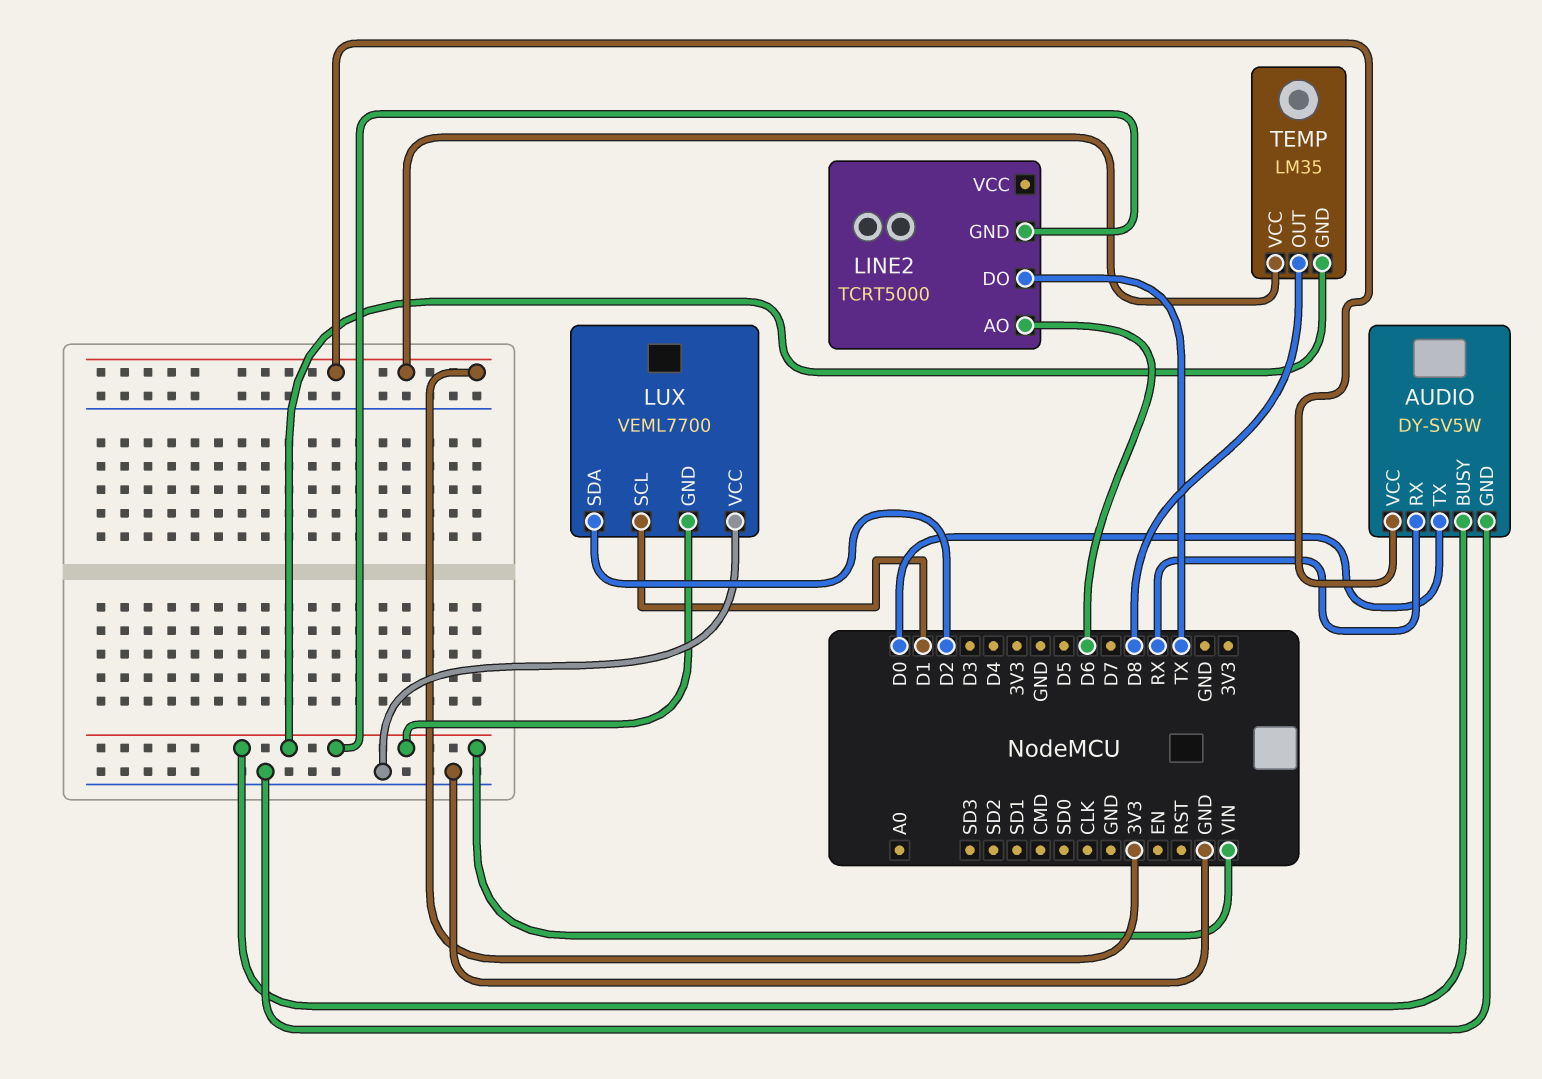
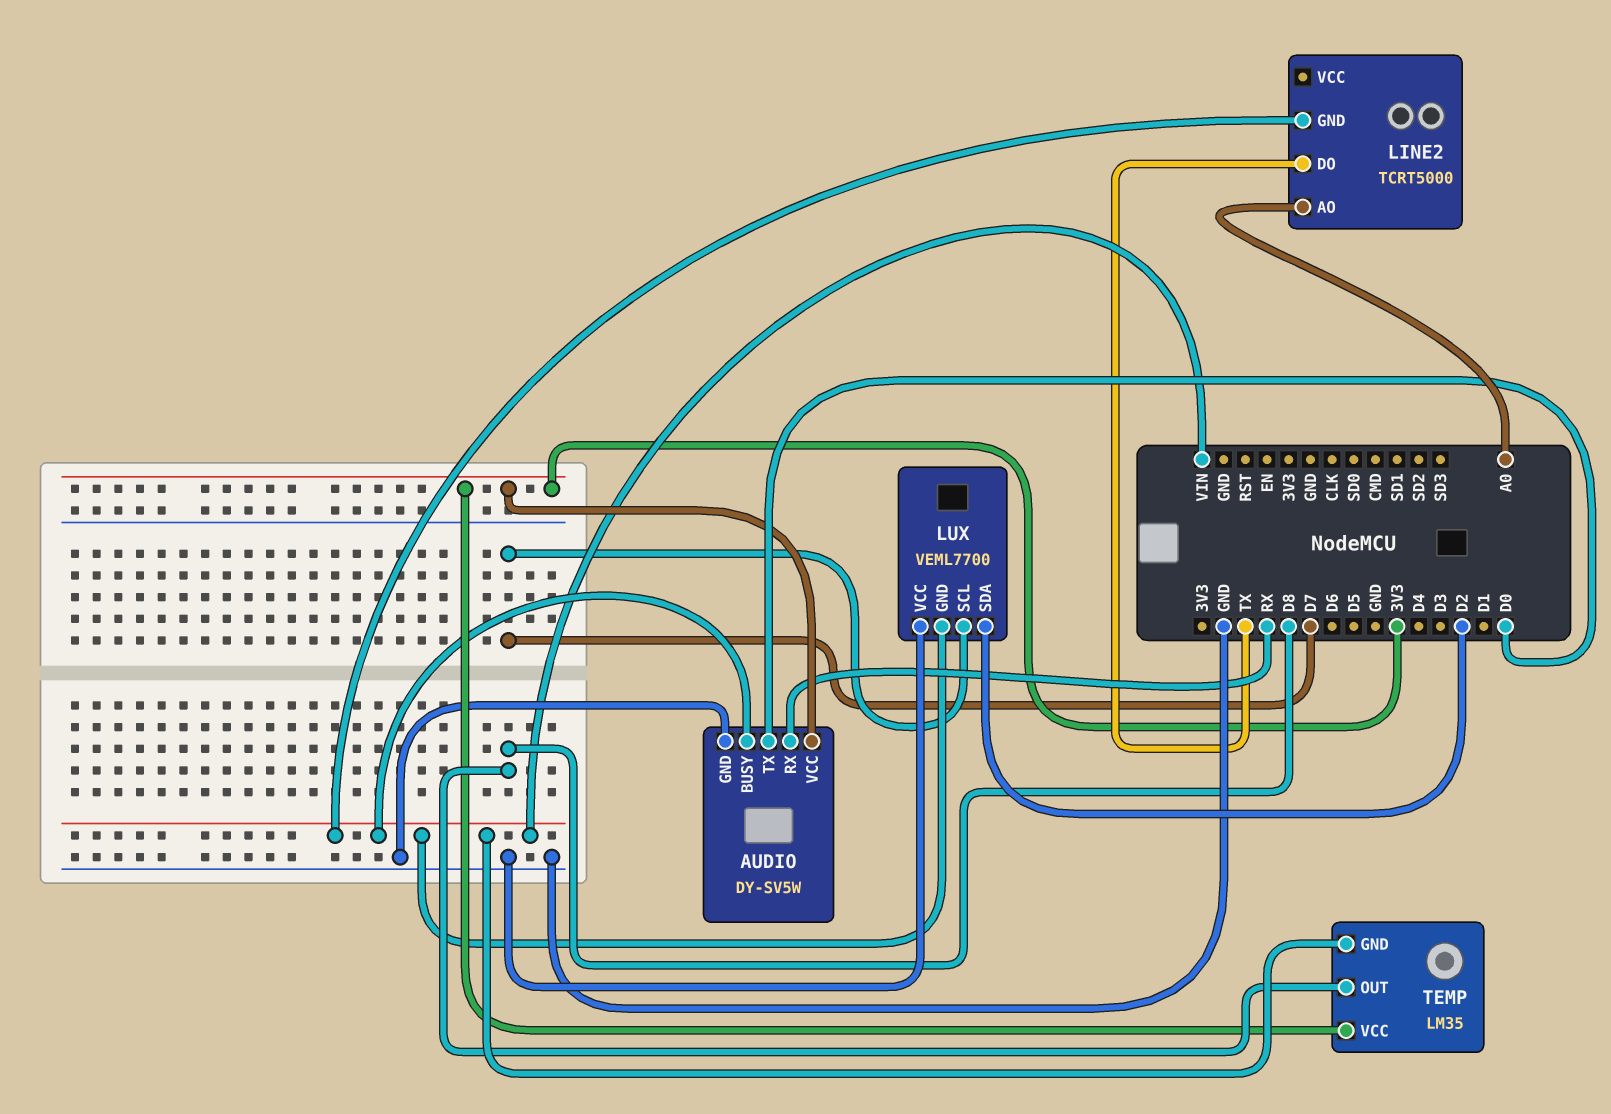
LINE2 pin AO: D6 -> A0
LUX pin SCL: D1 -> D7

